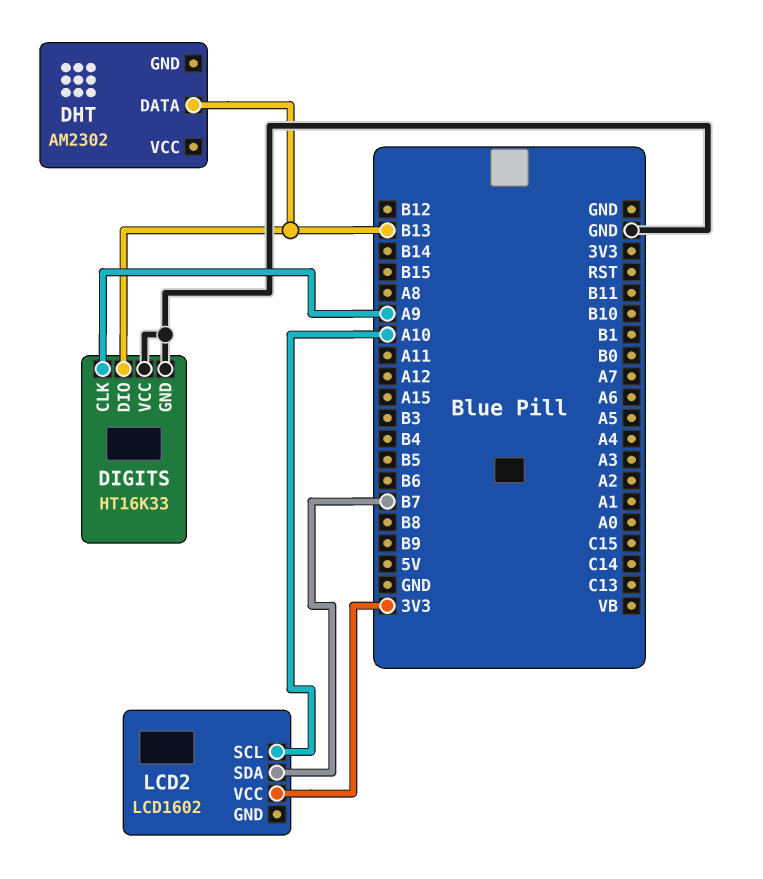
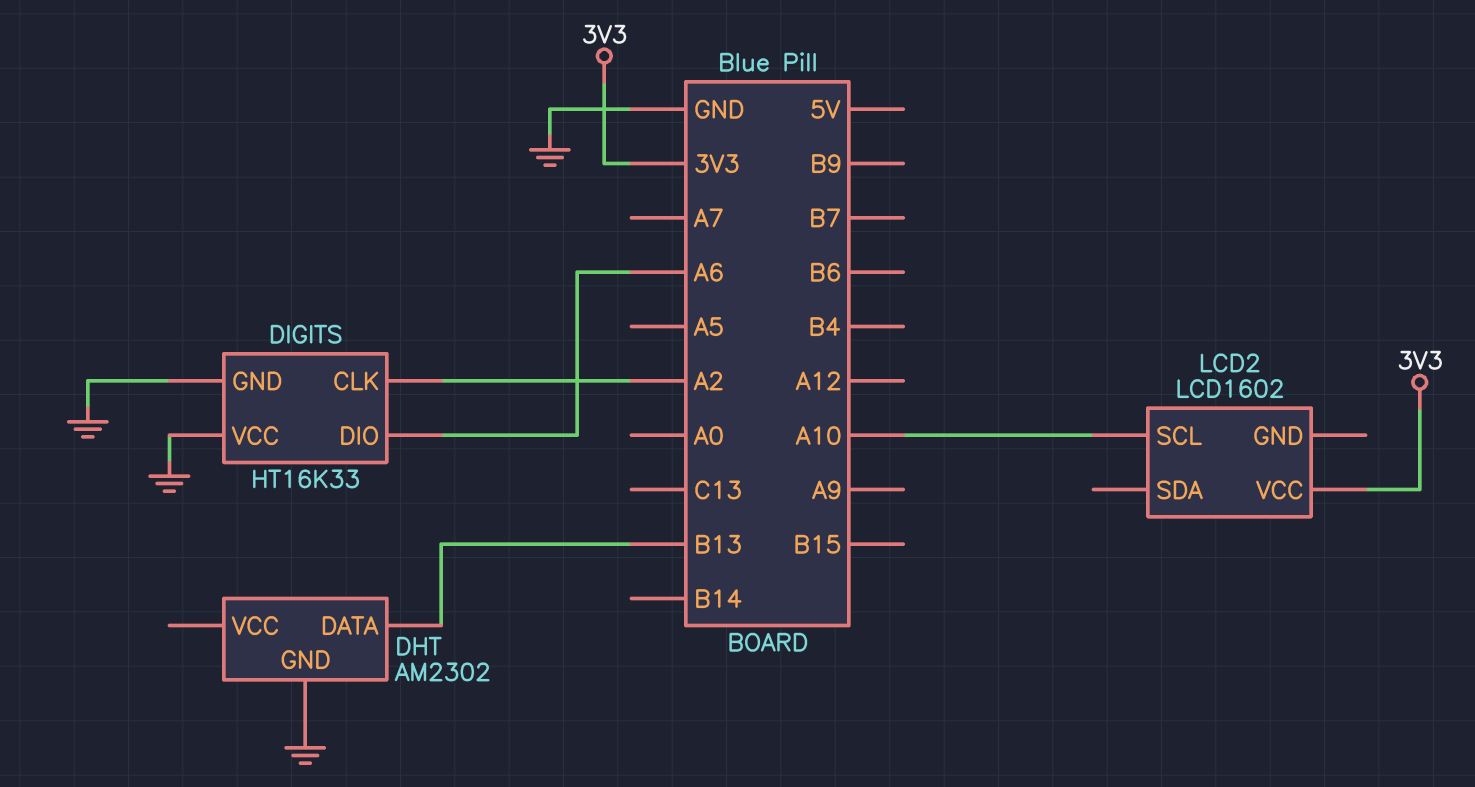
DHT pin GND: none -> GND
DIGITS pin CLK: A9 -> A2
DIGITS pin DIO: B13 -> A6
LCD2 pin SDA: B7 -> none

